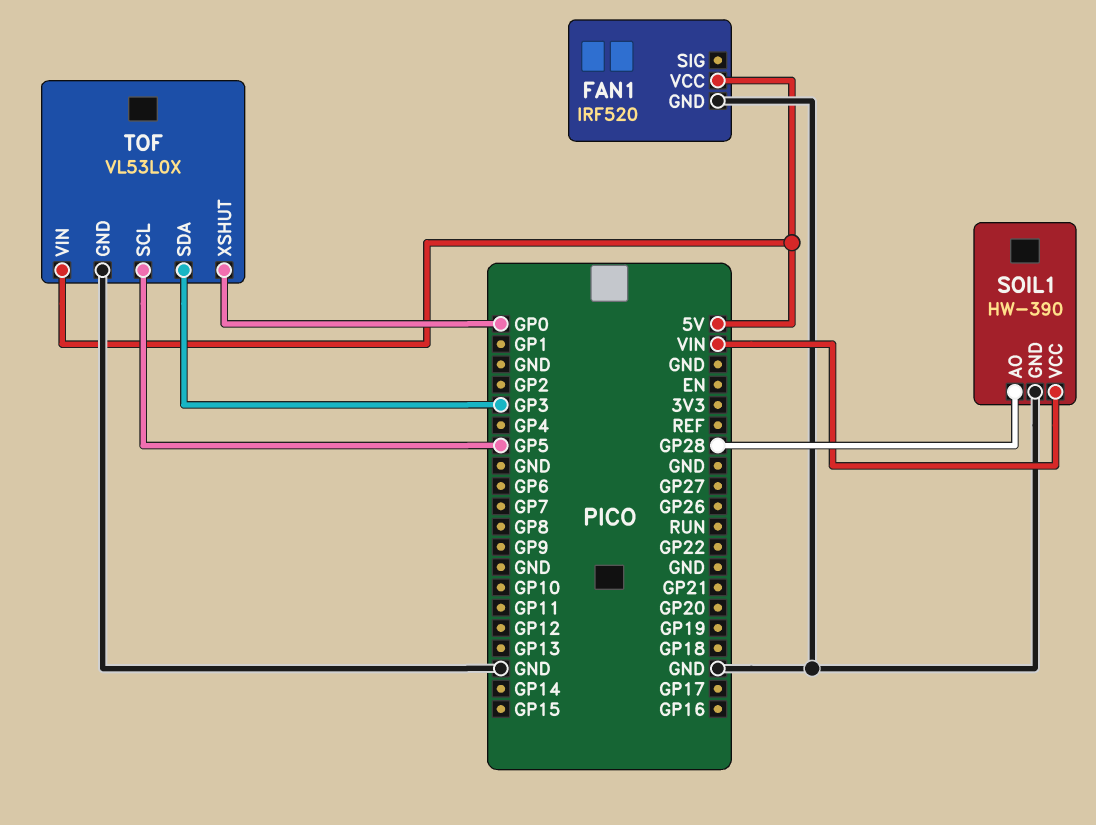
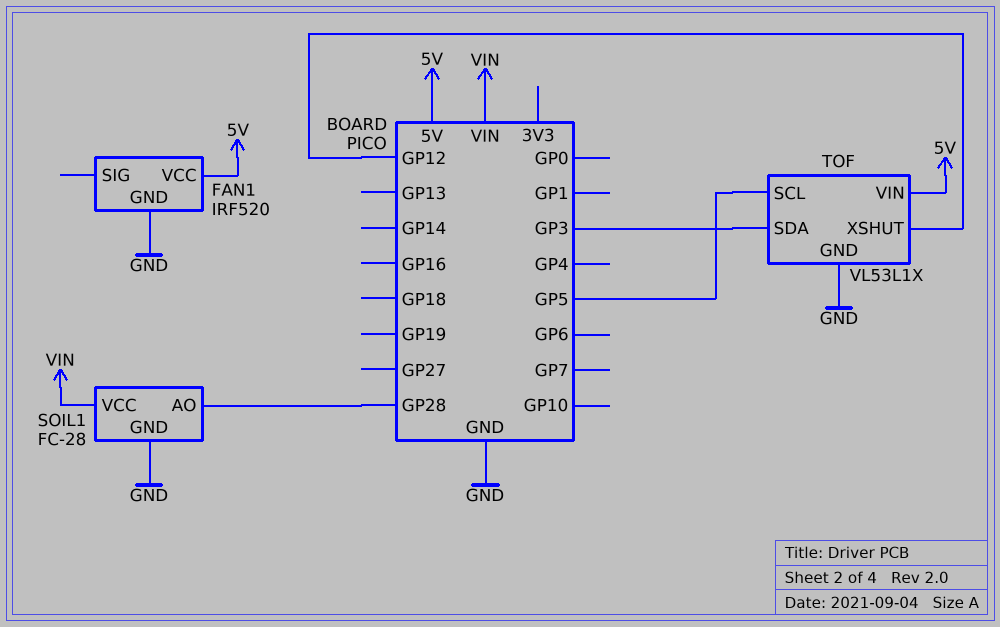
SOIL1: HW-390 -> FC-28
TOF: VL53L0X -> VL53L1X
TOF pin XSHUT: GP0 -> GP12

